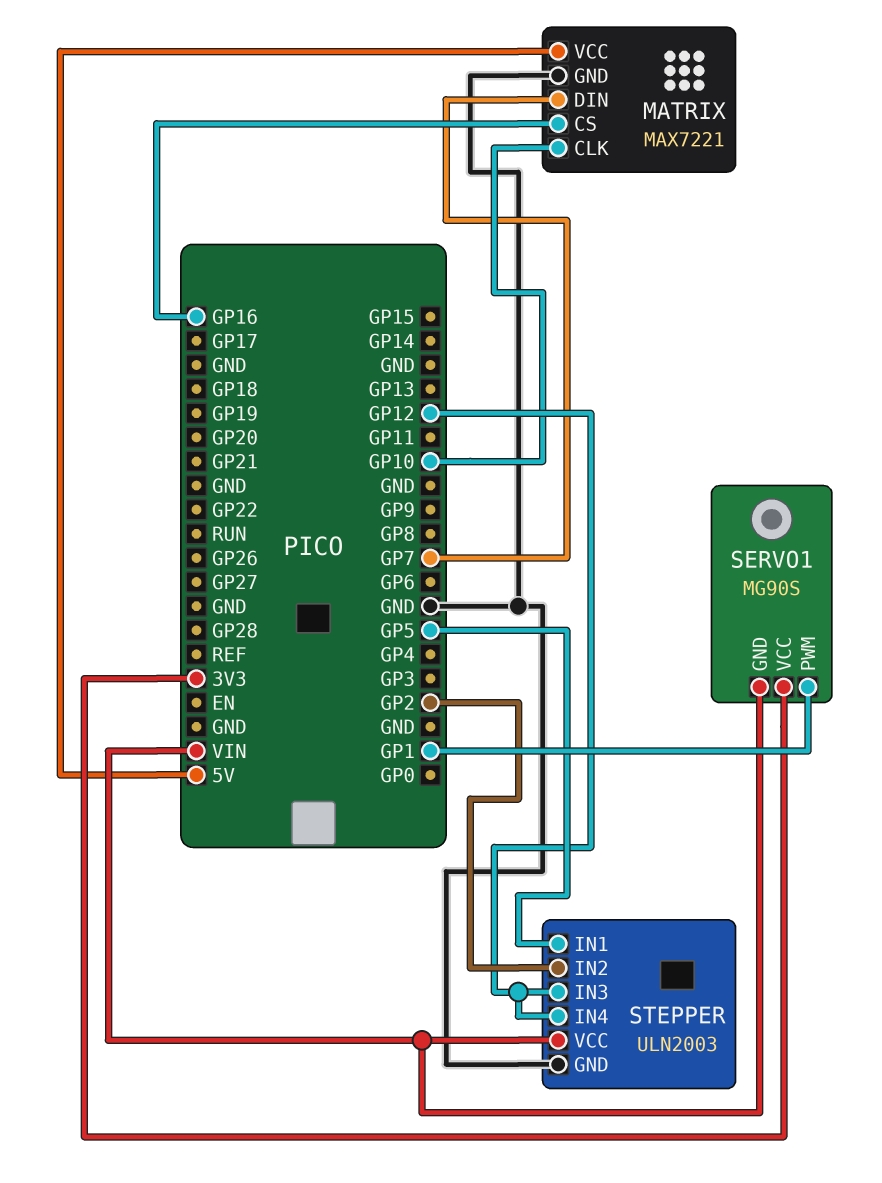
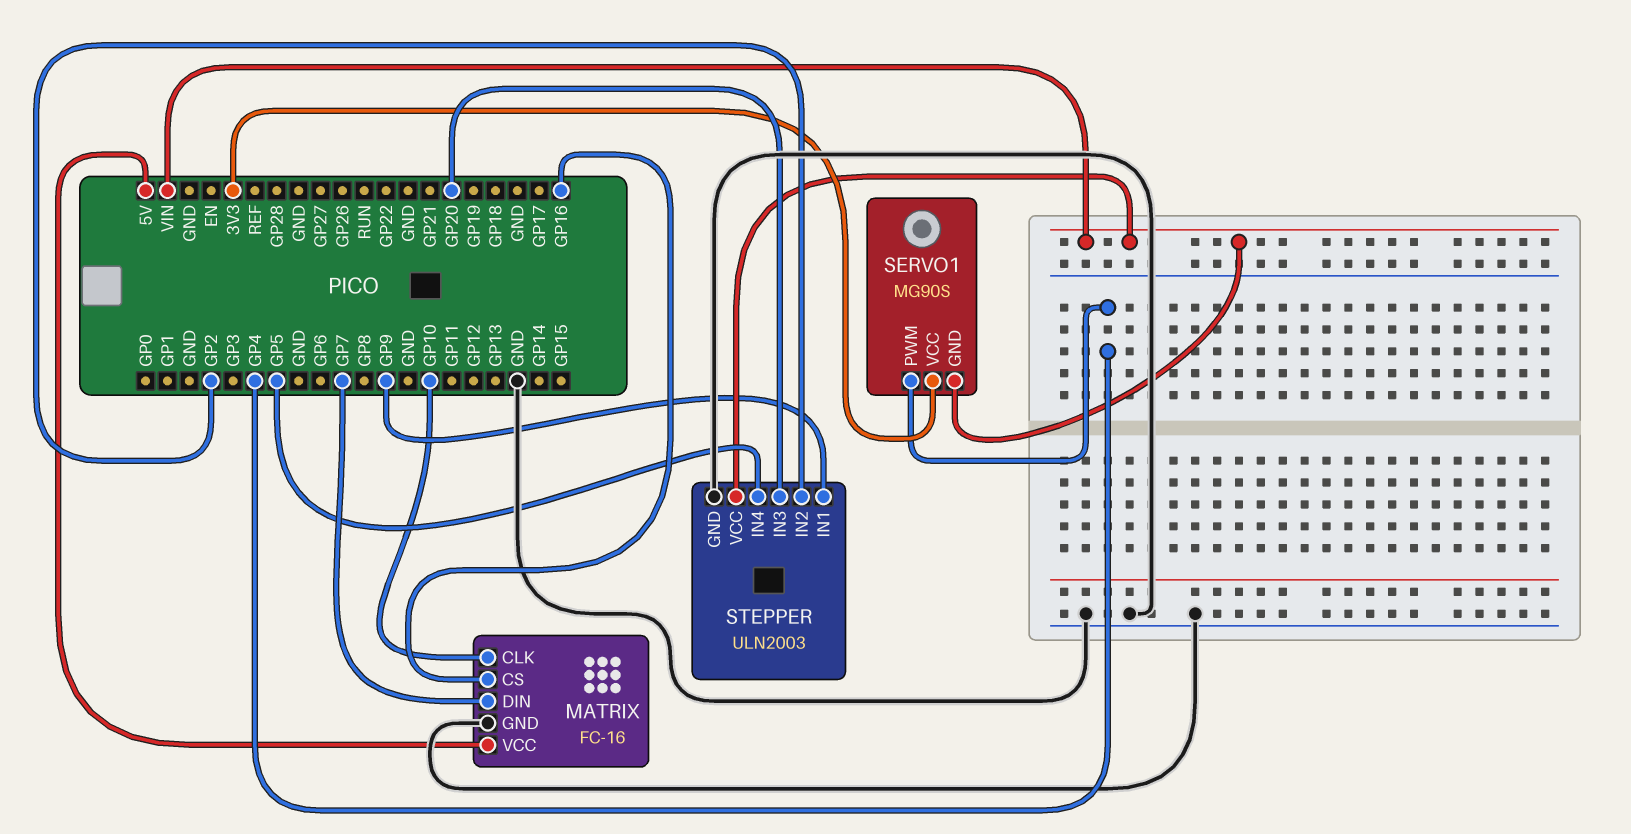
MATRIX: MAX7221 -> FC-16
SERVO1 pin PWM: GP1 -> GP4
STEPPER pin IN1: GP5 -> GP9
STEPPER pin IN3: GP12 -> GP20
STEPPER pin IN4: GP12 -> GP5

